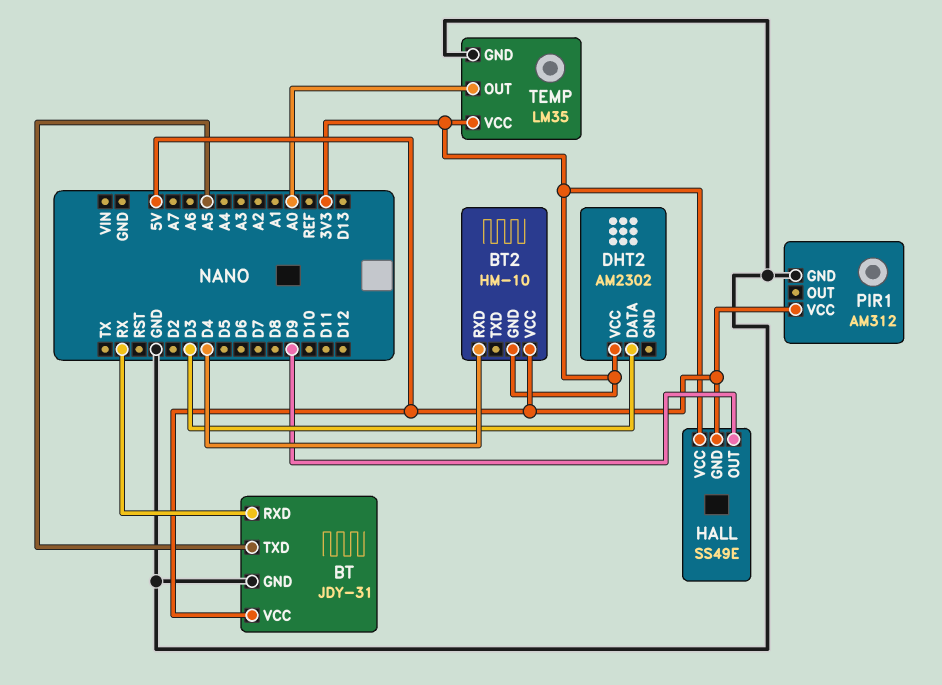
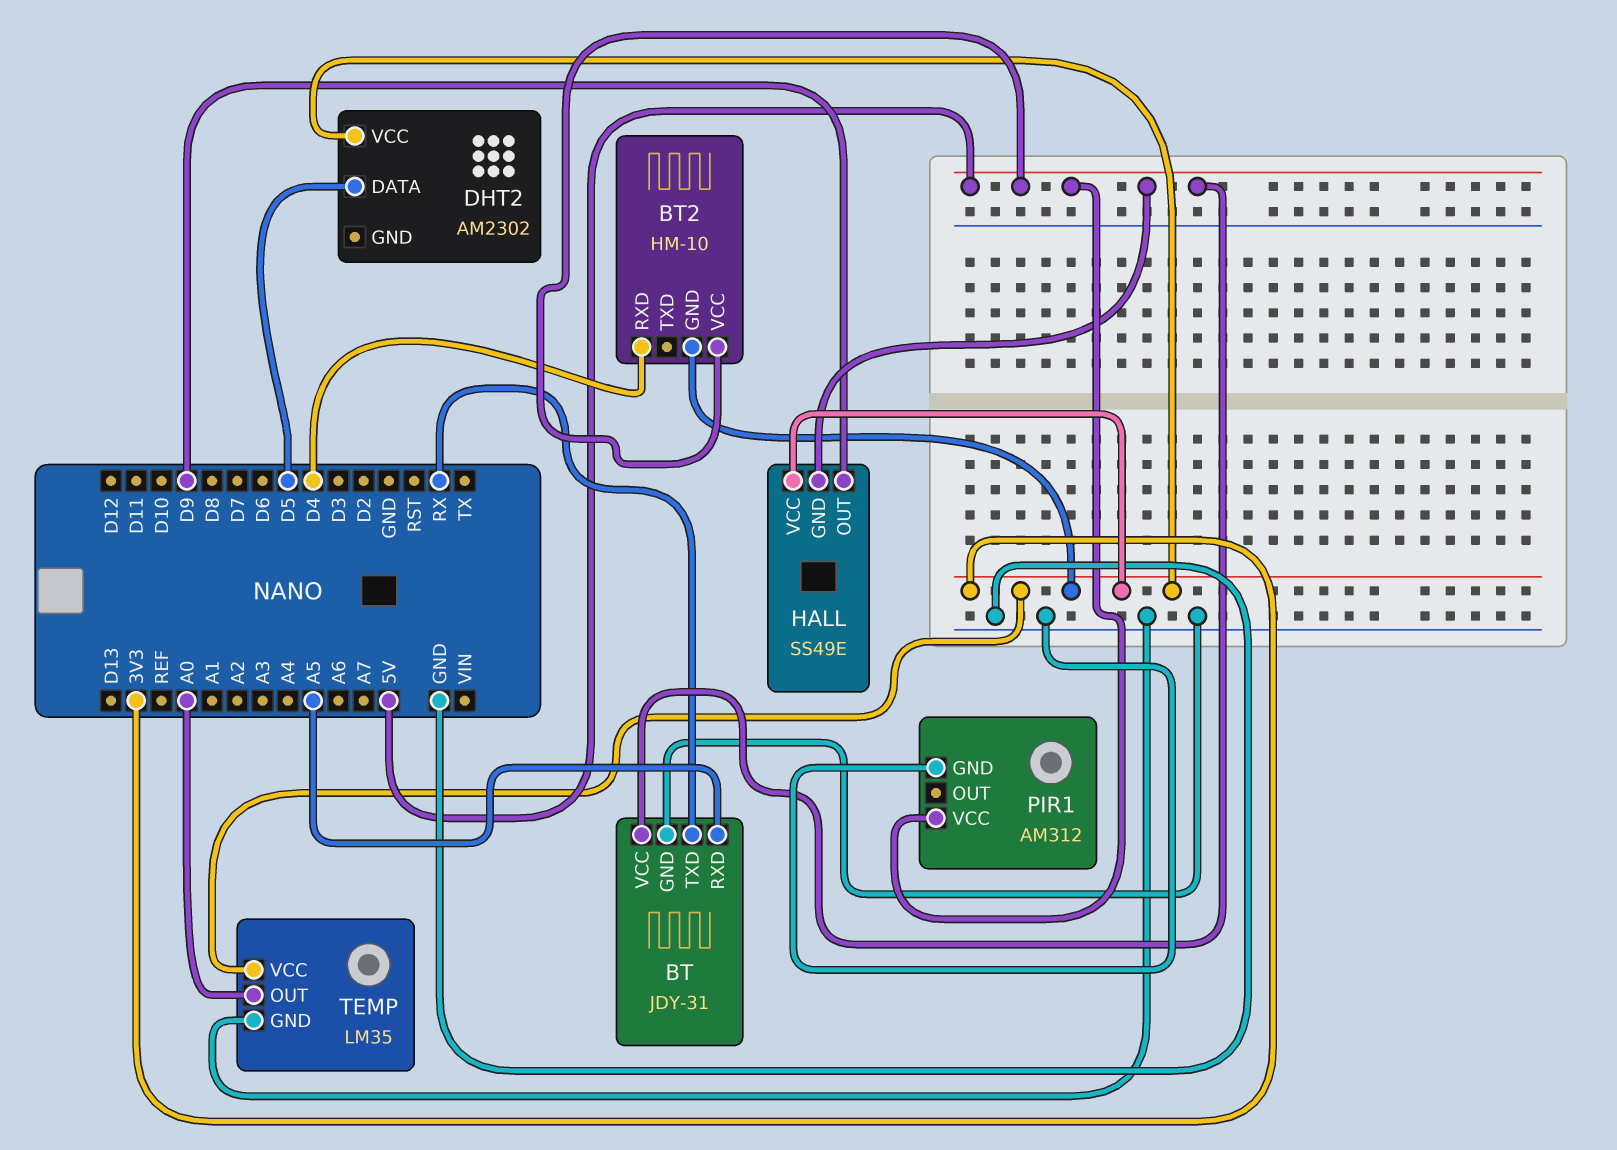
BT pin RXD: RX -> A5
BT pin TXD: A5 -> RX
DHT2 pin DATA: D3 -> D5

